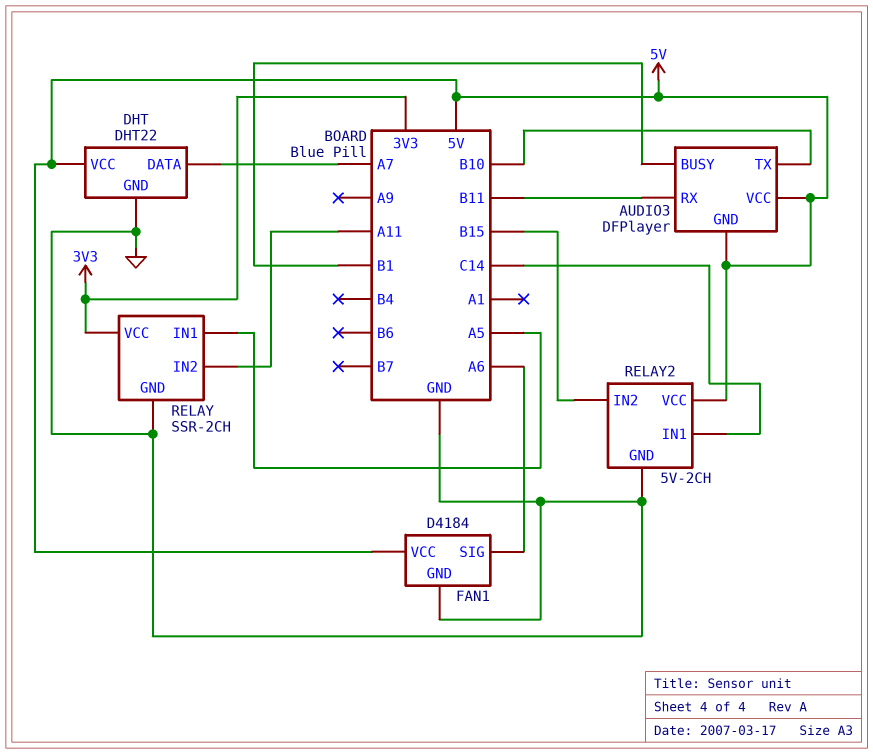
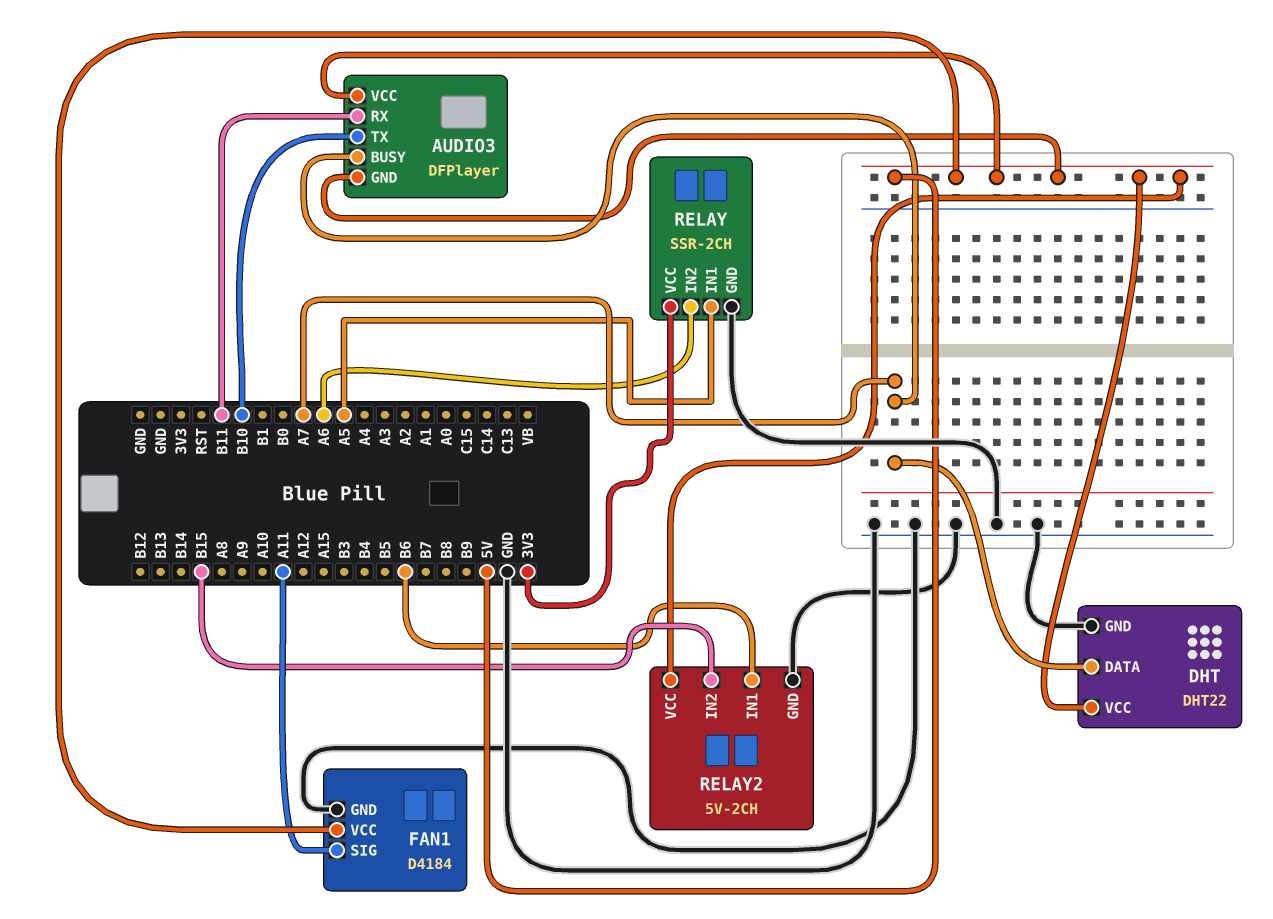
AUDIO3 pin BUSY: B1 -> A7
FAN1 pin SIG: A6 -> A11
RELAY pin IN2: A11 -> A6
RELAY2 pin IN1: C14 -> B6

